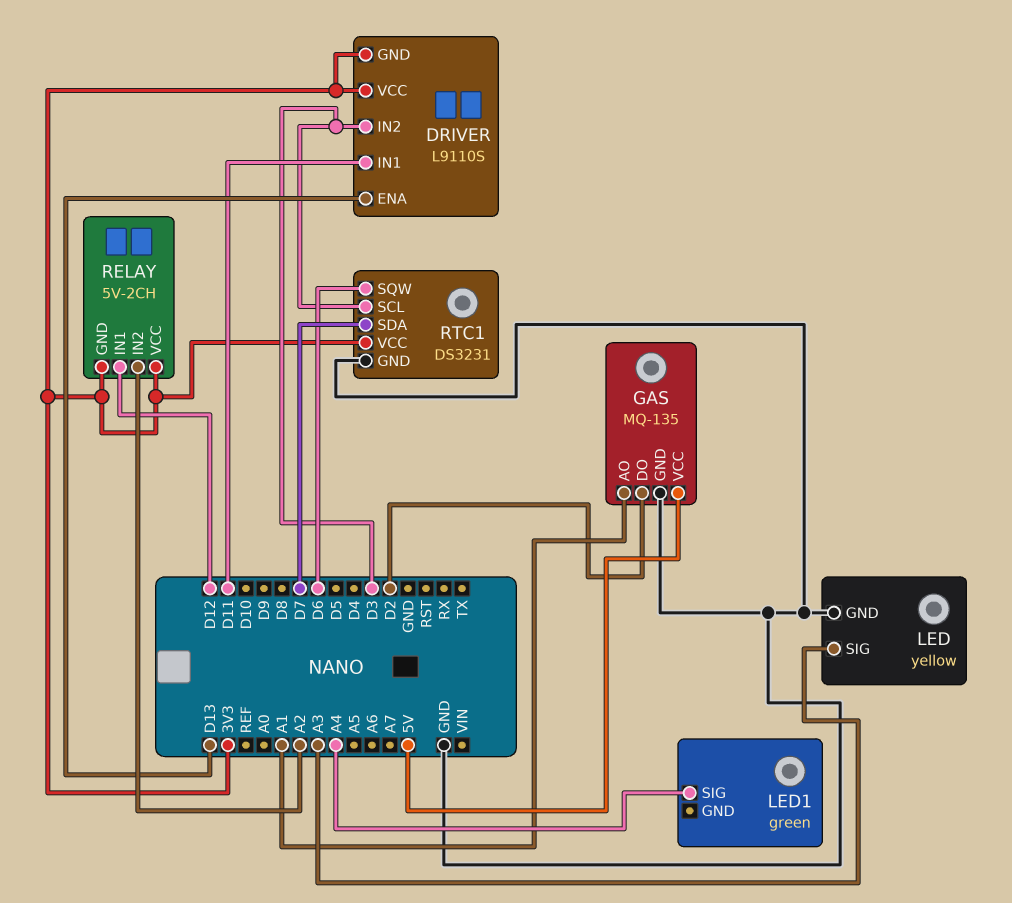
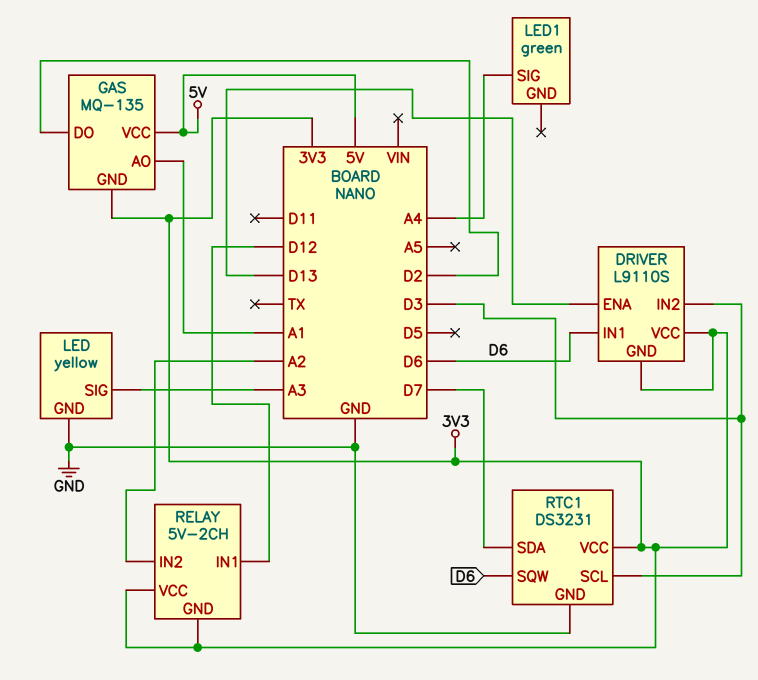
DRIVER pin IN1: D11 -> D6
GAS pin GND: GND -> 3V3

